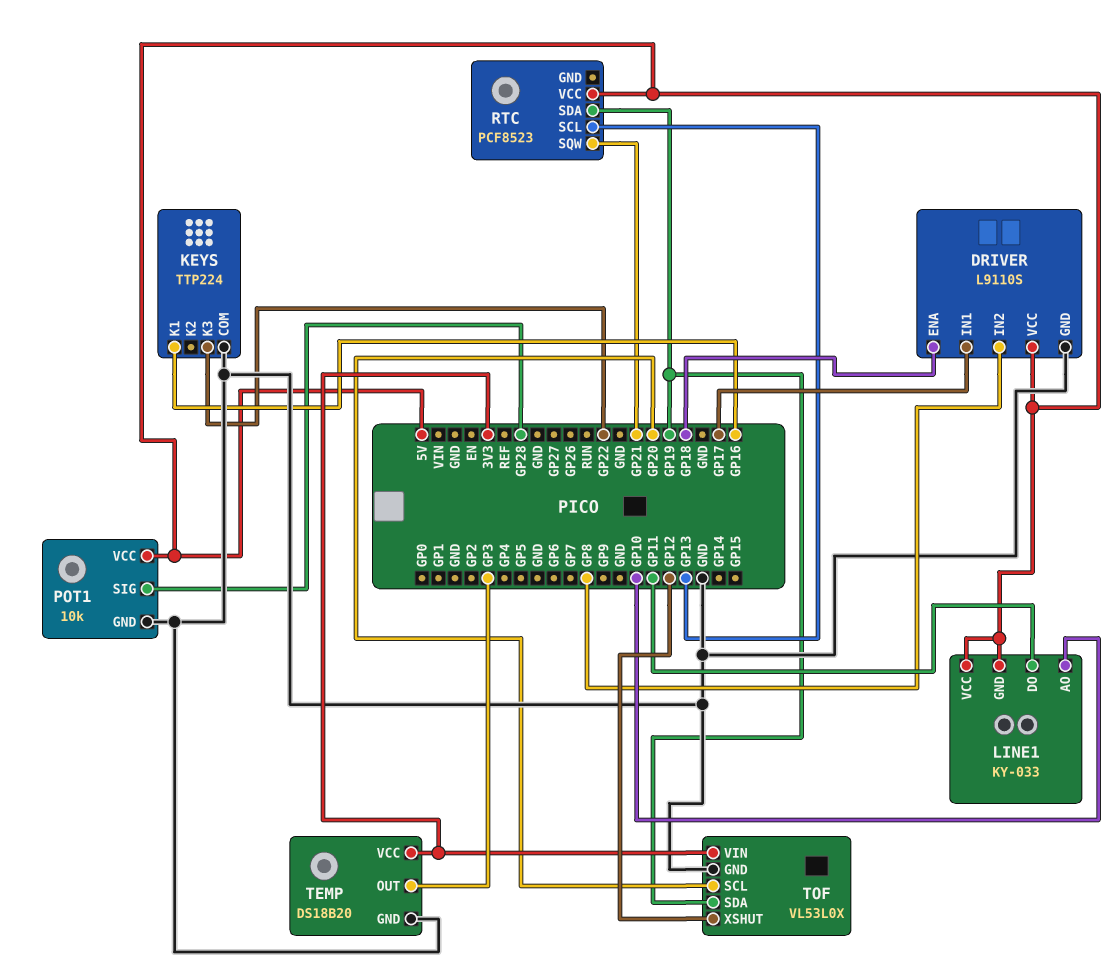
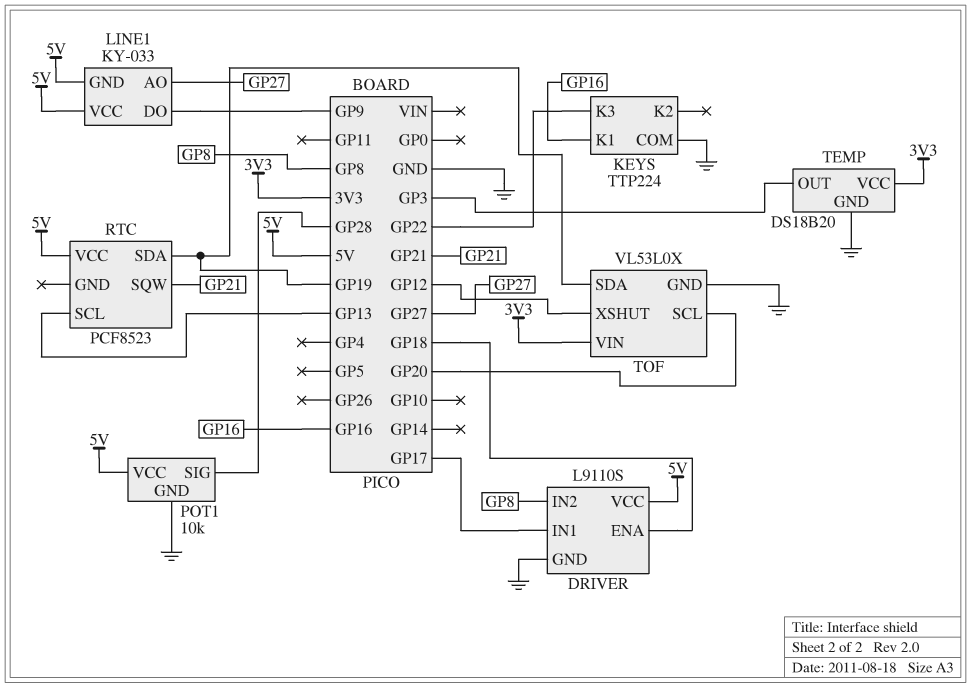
LINE1 pin AO: GP10 -> GP27
LINE1 pin DO: GP11 -> GP9

